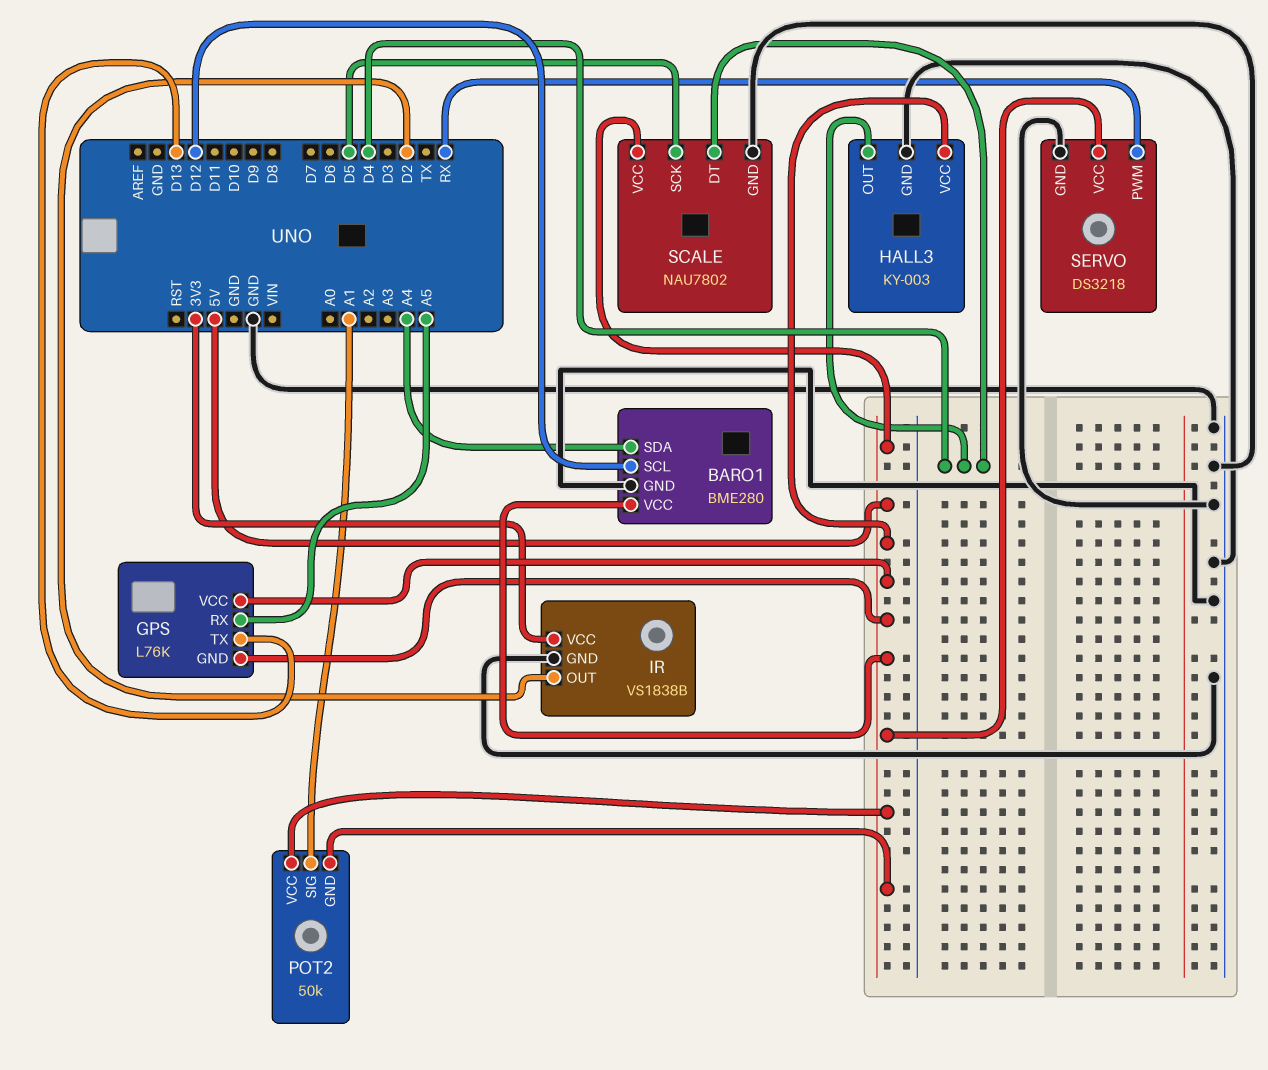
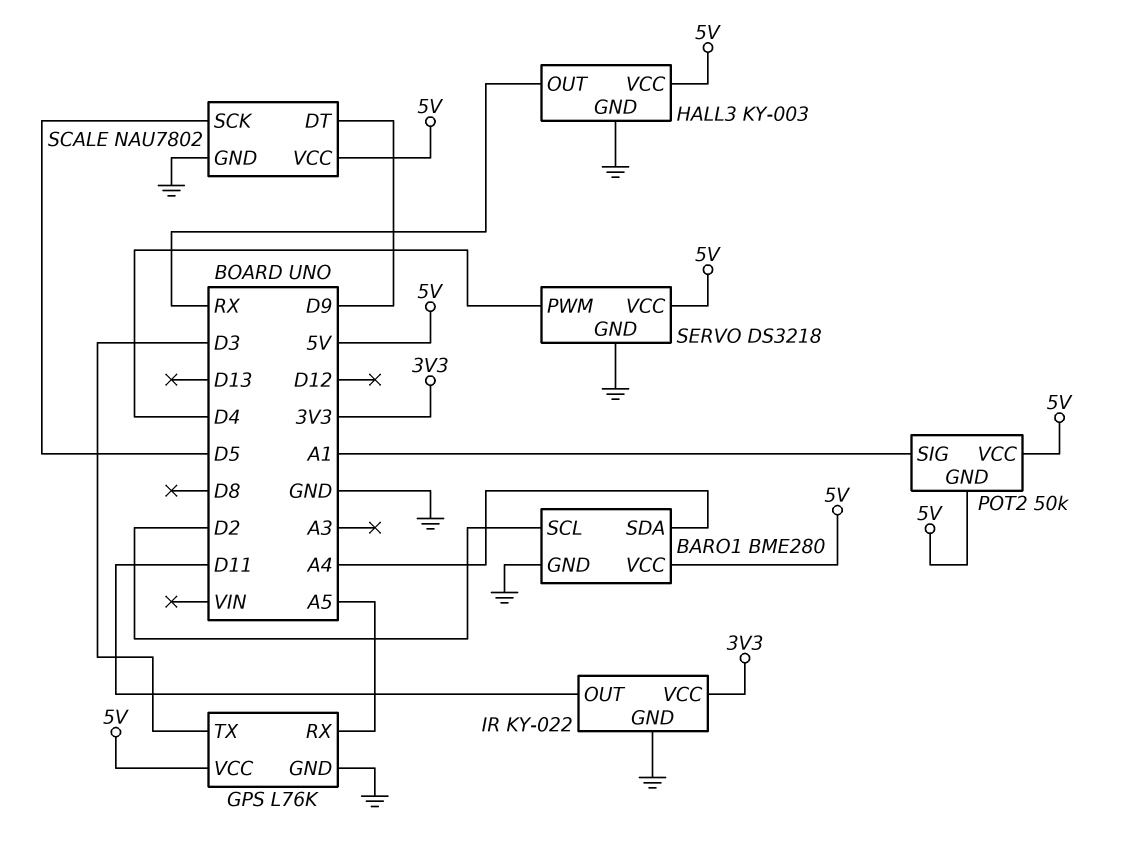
BARO1 pin SCL: D12 -> D2
GPS pin GND: 5V -> GND
GPS pin TX: D13 -> D3
HALL3 pin OUT: D4 -> RX
IR: VS1838B -> KY-022
IR pin OUT: D2 -> D11
SCALE pin DT: D4 -> D9
SERVO pin PWM: RX -> D4

